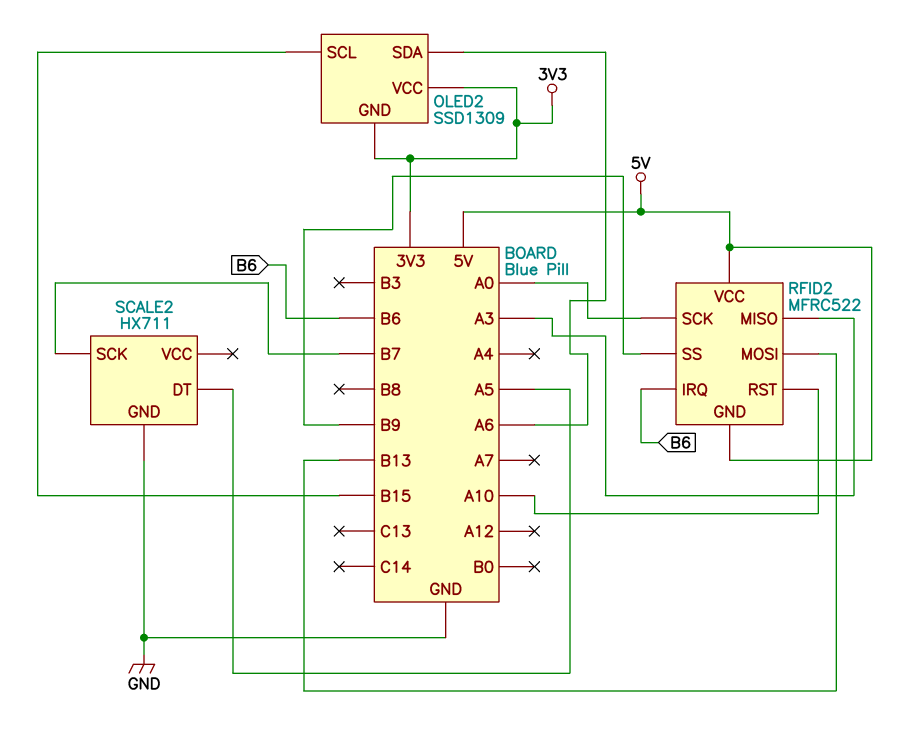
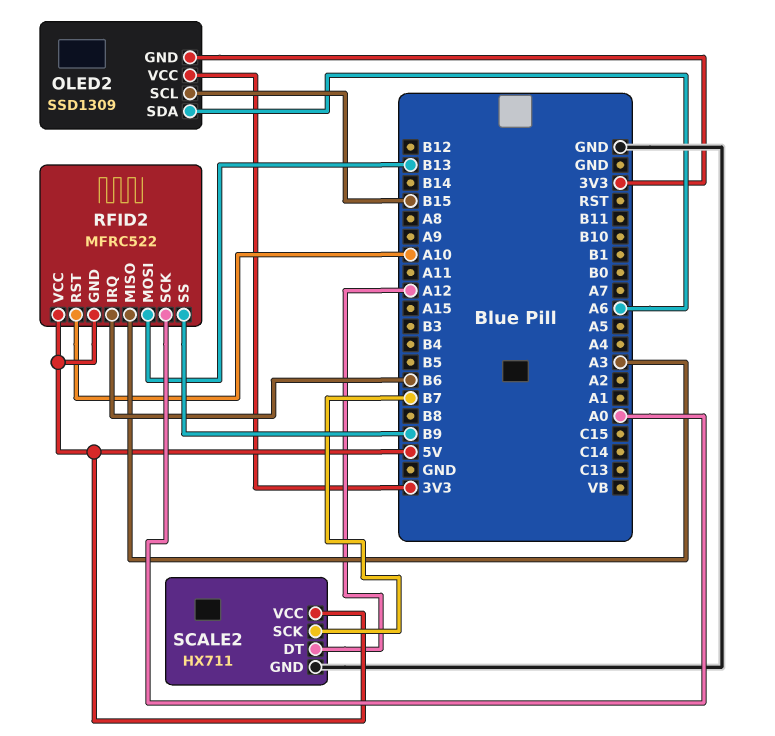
SCALE2 pin DT: A5 -> A12
SCALE2 pin VCC: none -> 5V

